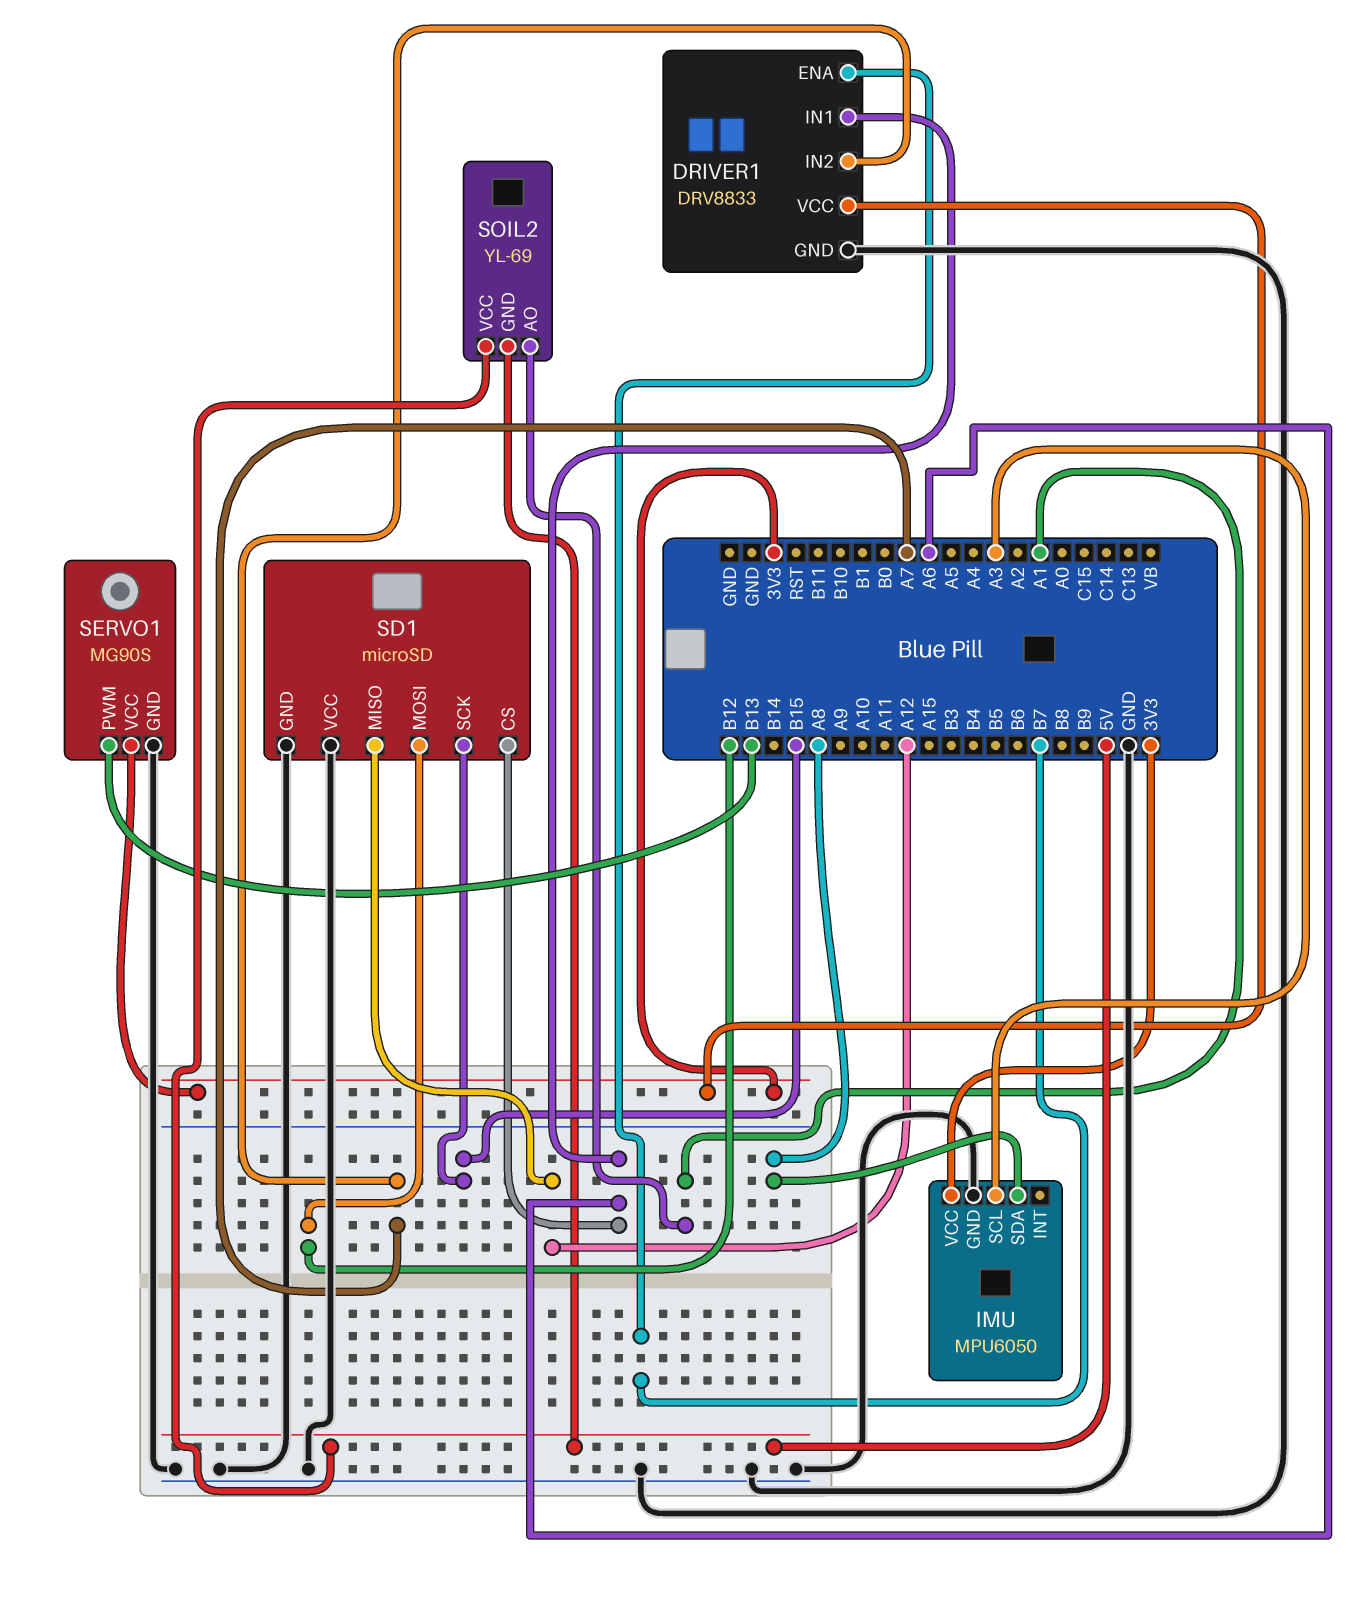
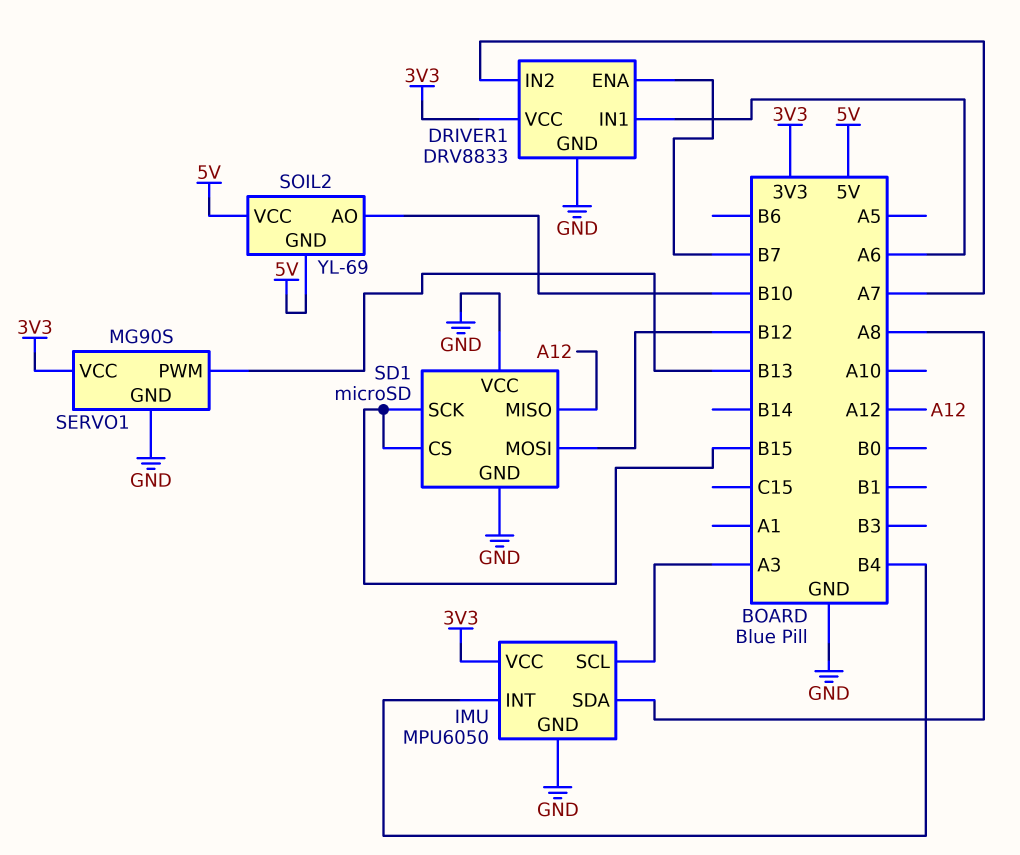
IMU pin INT: none -> B4
SD1 pin CS: A6 -> B15
SOIL2 pin AO: A1 -> B10

